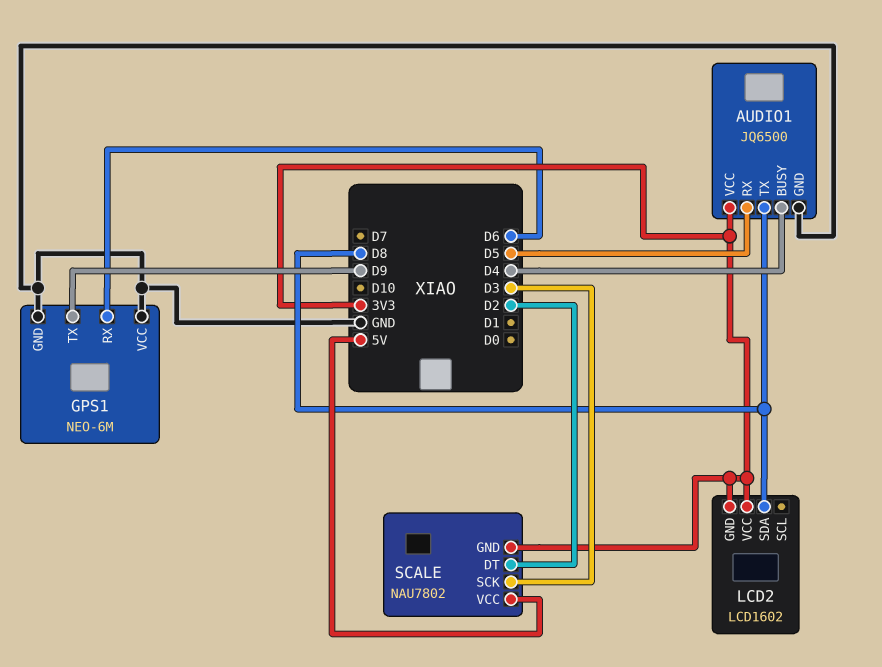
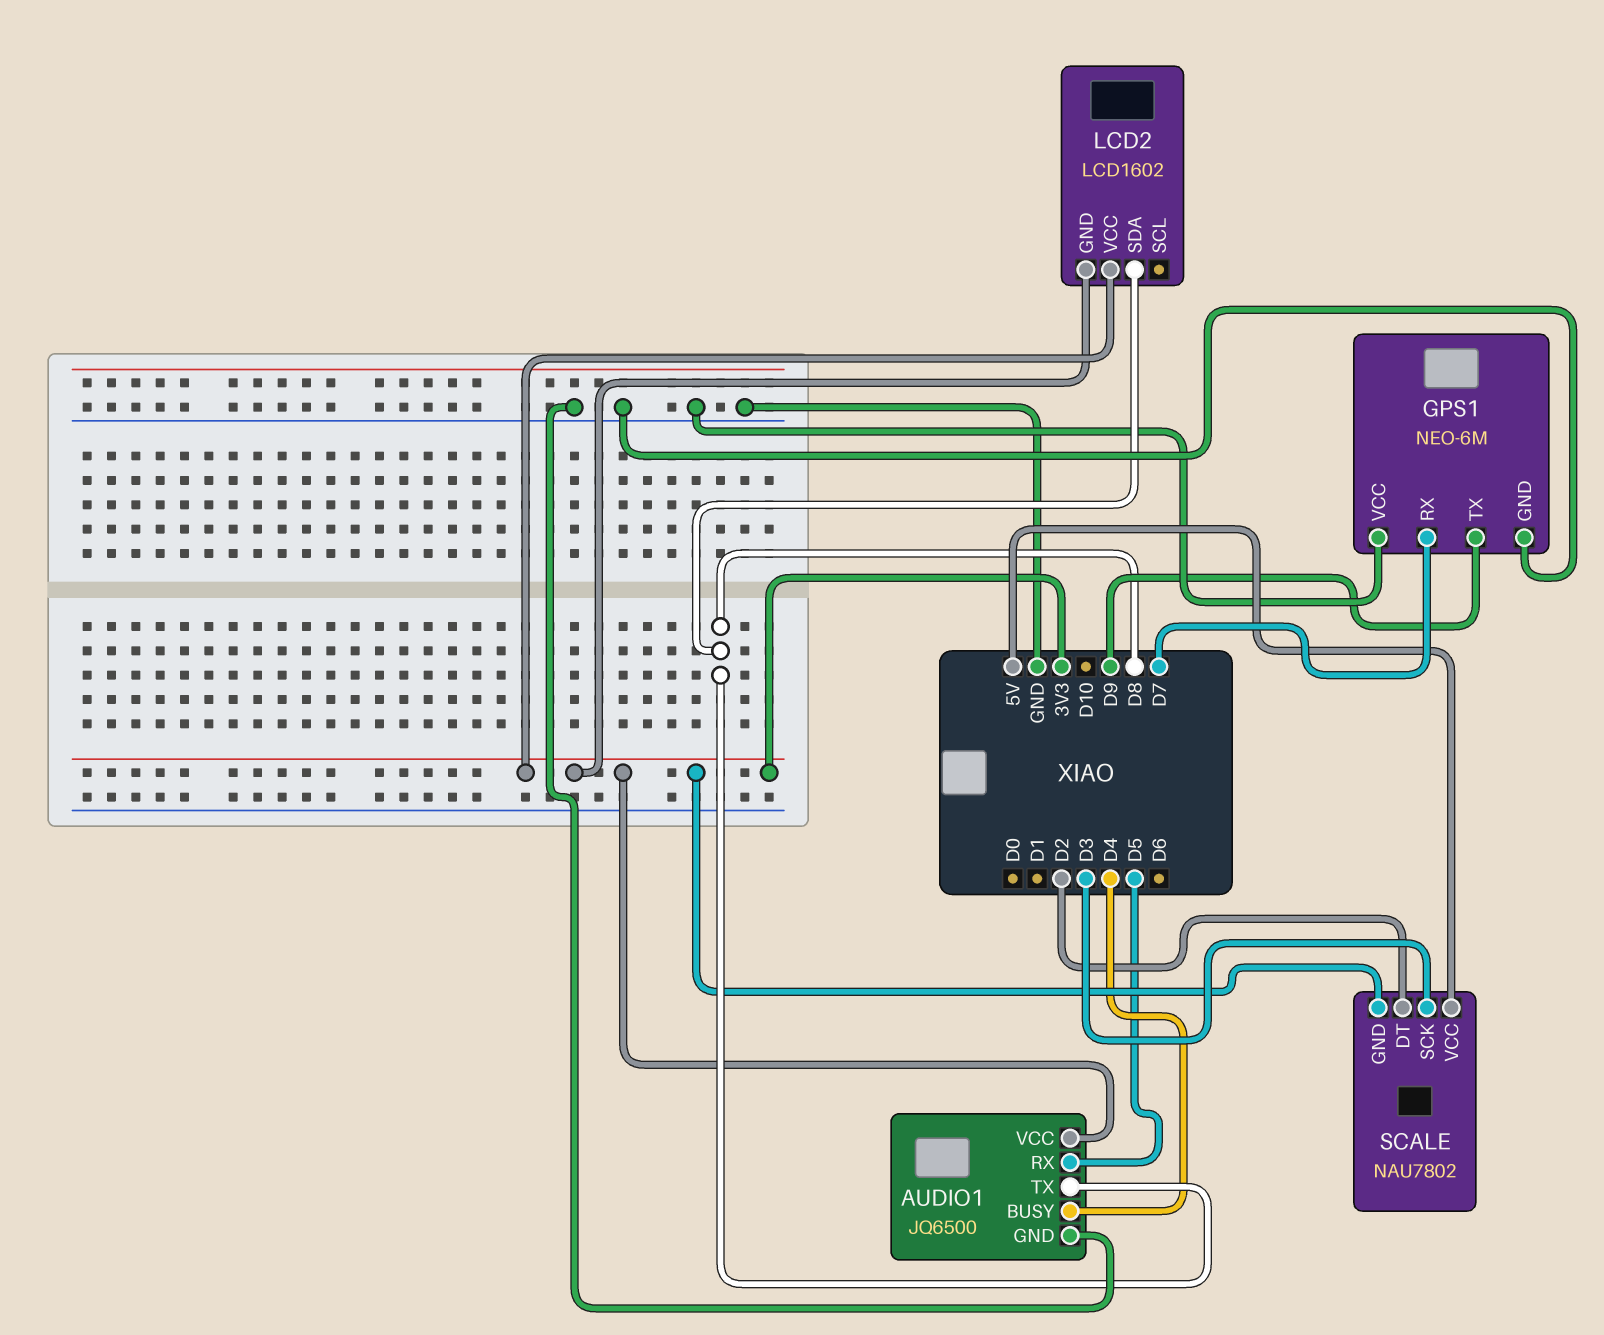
GPS1 pin RX: D6 -> D7

